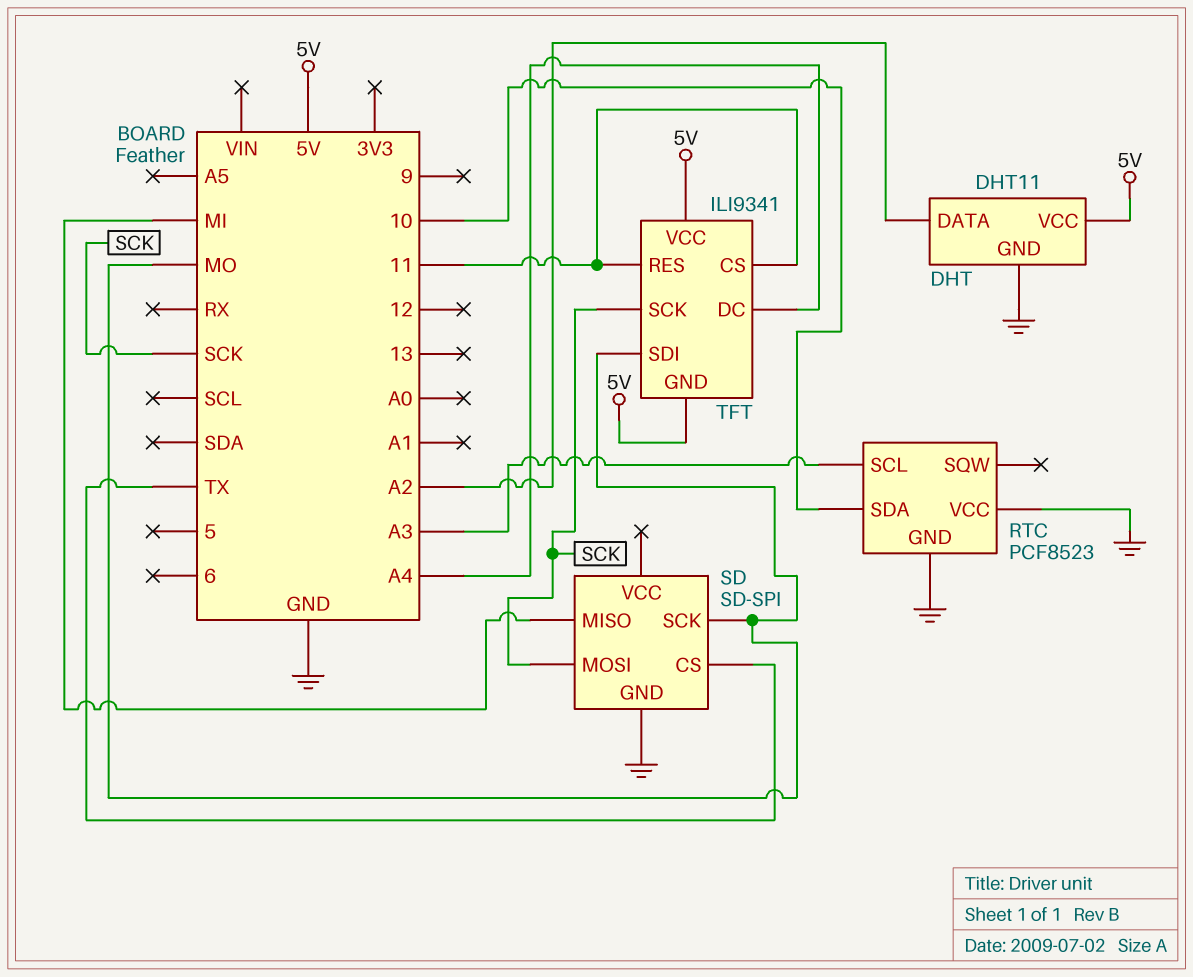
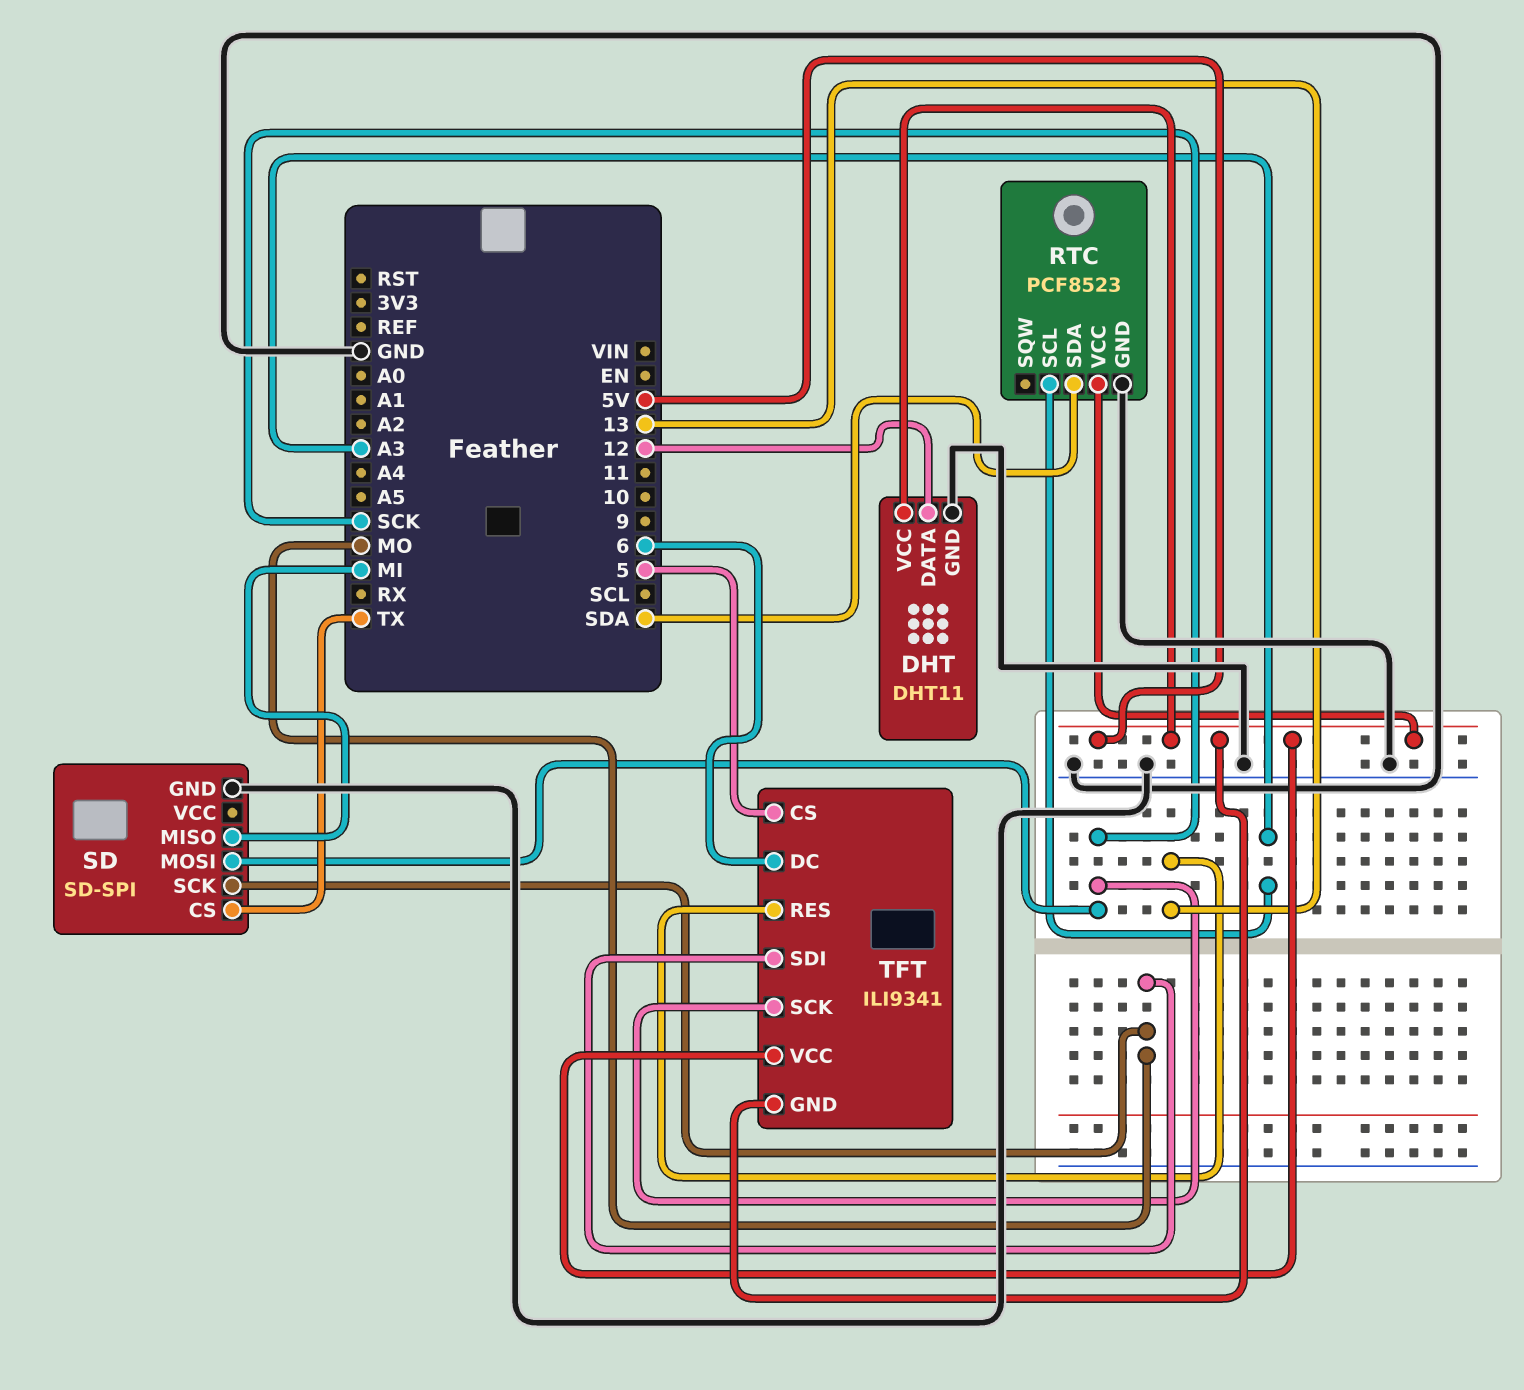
DHT pin DATA: A2 -> 12
RTC pin SDA: 10 -> SDA
RTC pin VCC: GND -> 5V
TFT pin CS: 11 -> 5
TFT pin DC: A4 -> 6
TFT pin RES: 11 -> 13

